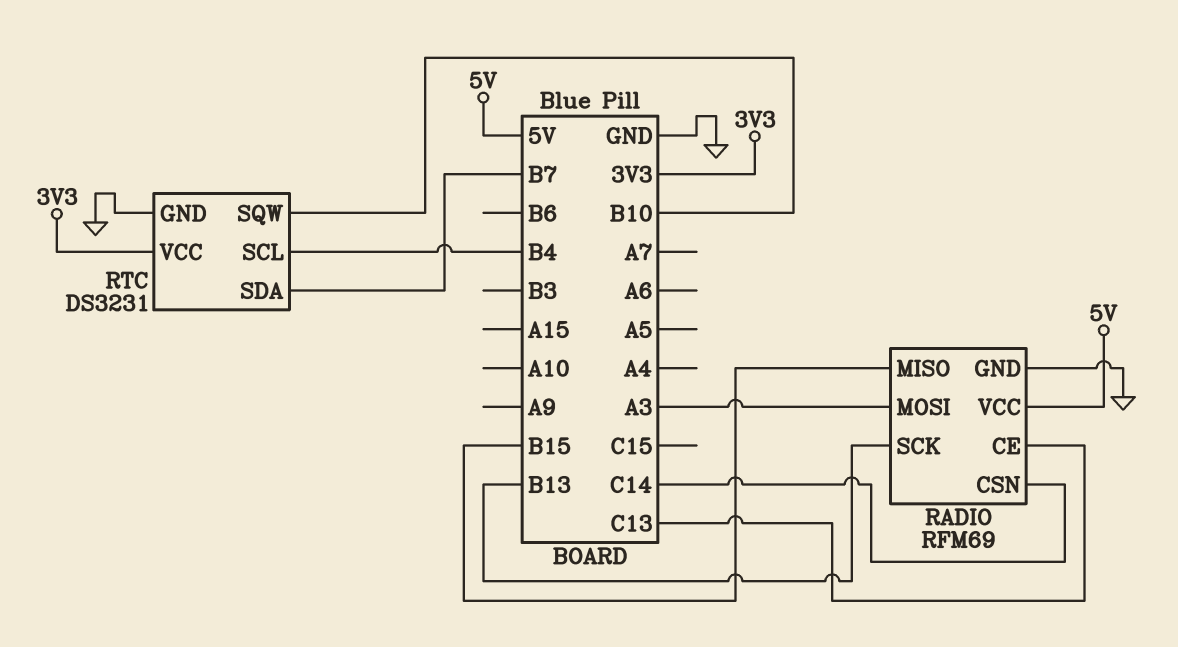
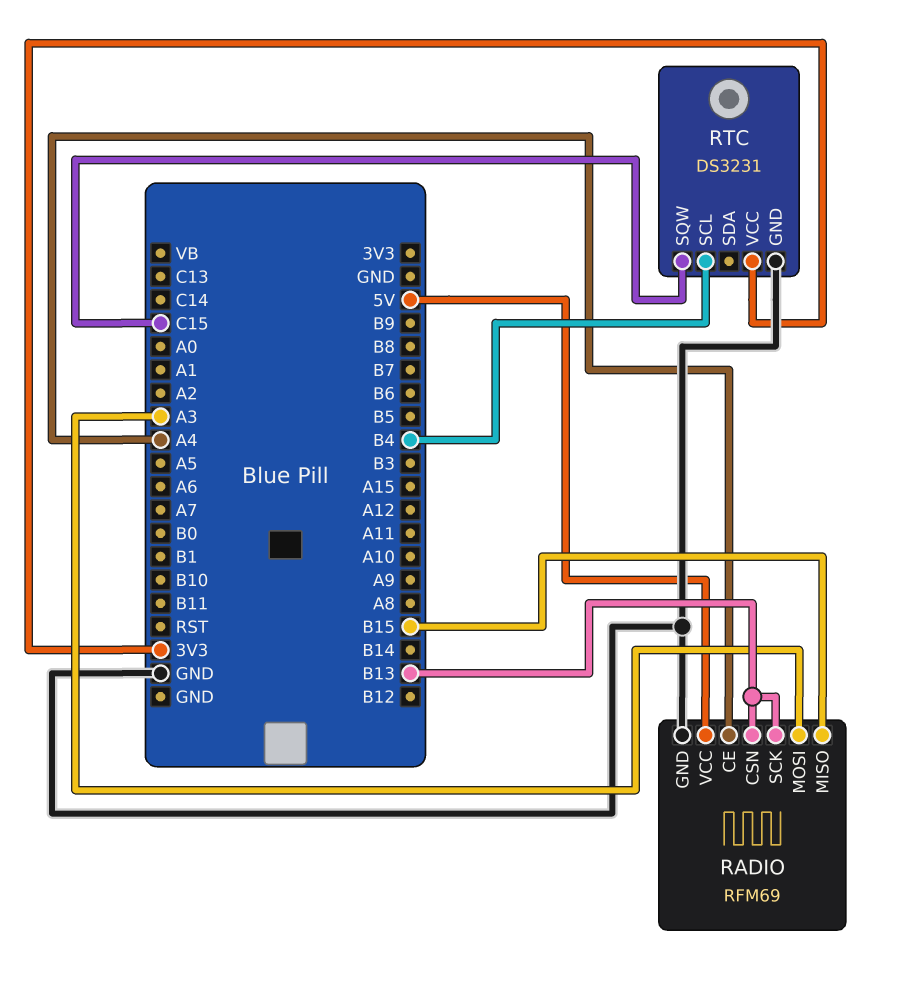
RADIO pin CE: C13 -> A4
RADIO pin CSN: C14 -> B13
RTC pin SDA: B7 -> none
RTC pin SQW: B10 -> C15

